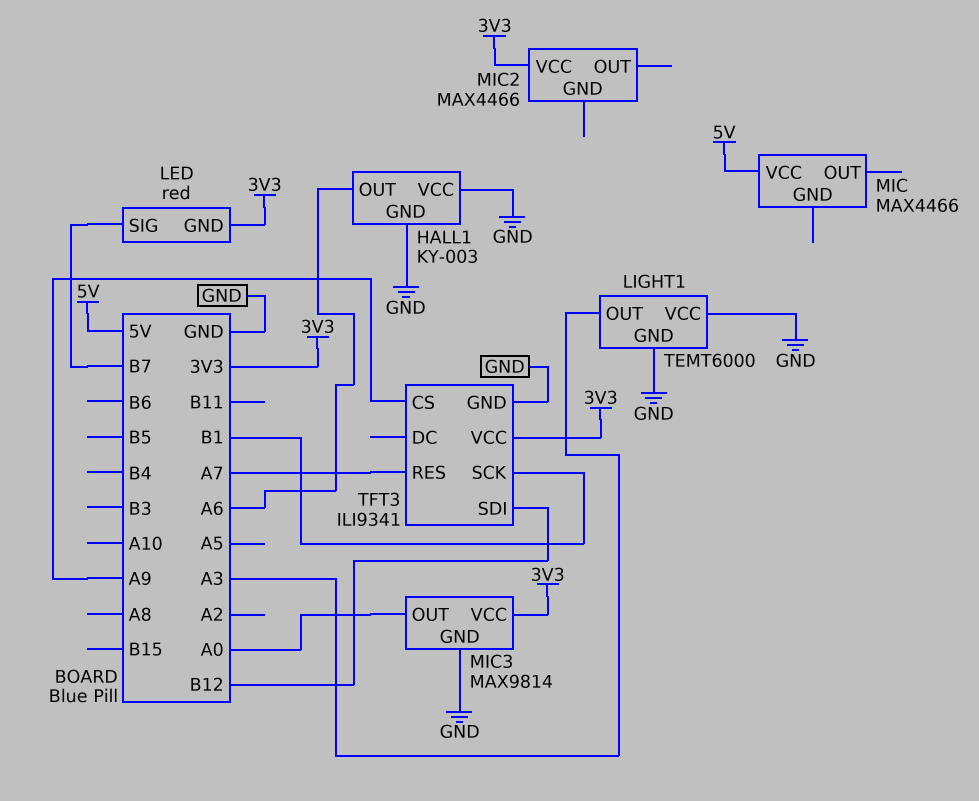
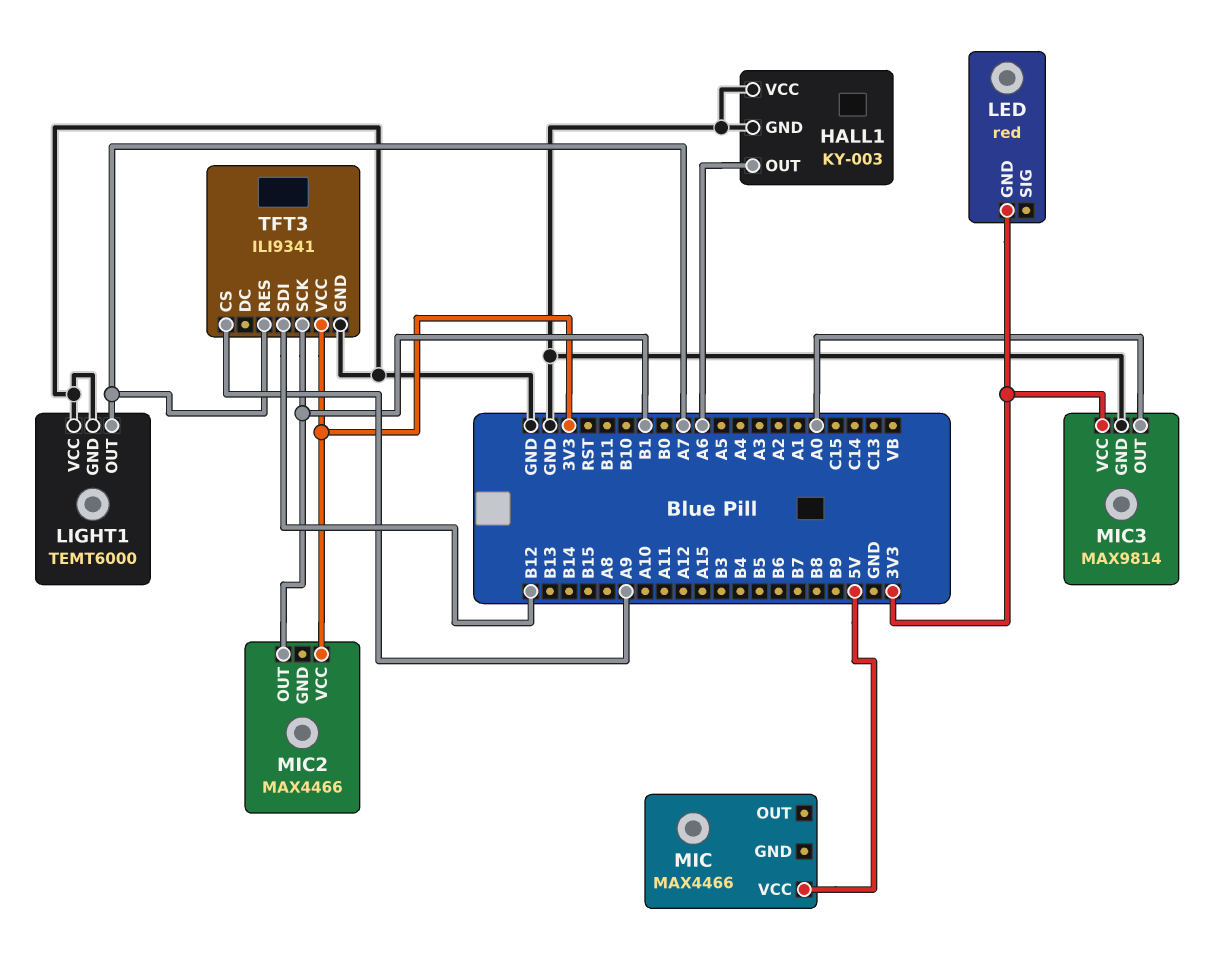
LED pin SIG: B7 -> none
LIGHT1 pin OUT: A3 -> A7
MIC2 pin OUT: none -> B1

